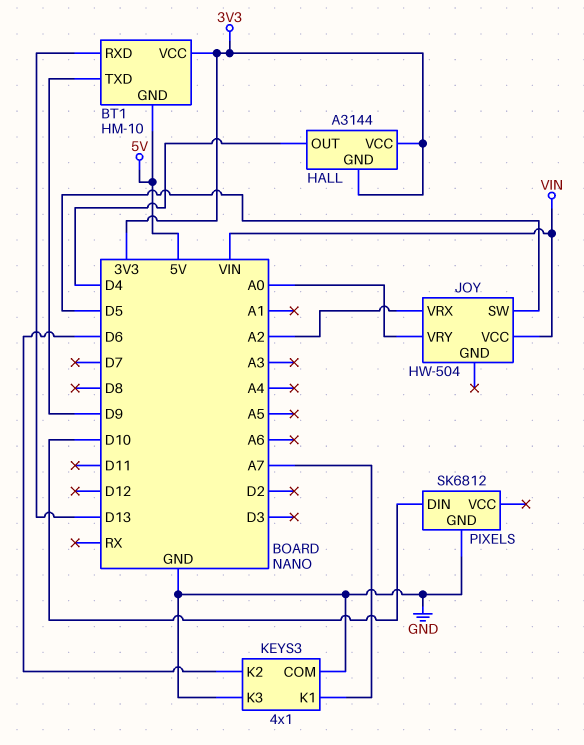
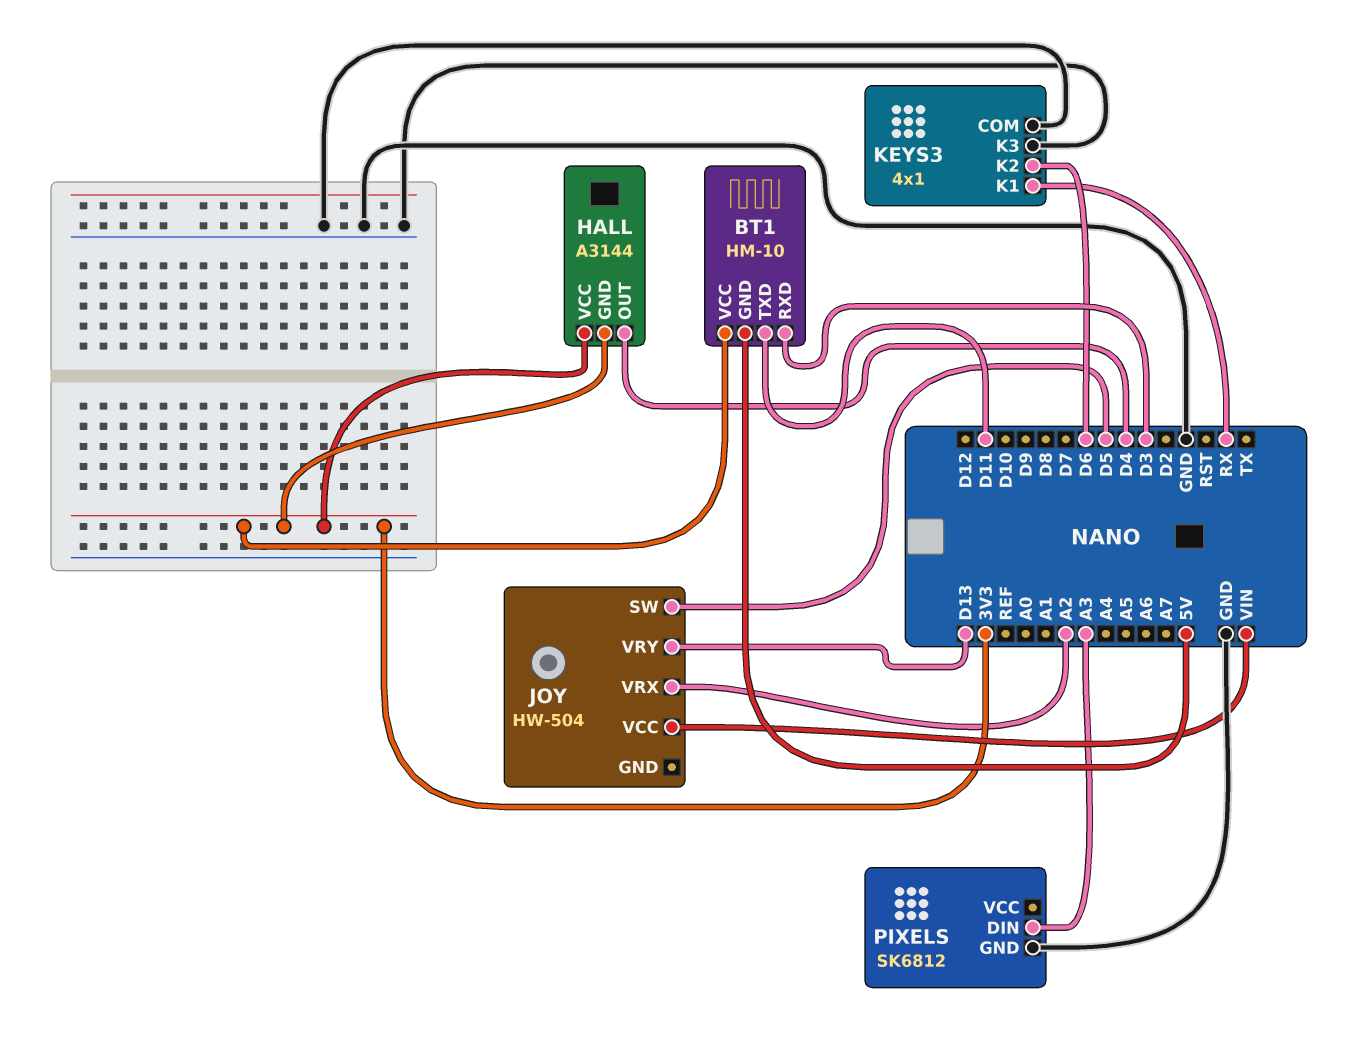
BT1 pin RXD: D13 -> D3
BT1 pin TXD: D9 -> D11
JOY pin VRY: A0 -> D13
KEYS3 pin K1: A7 -> RX
PIXELS pin DIN: D10 -> A3

